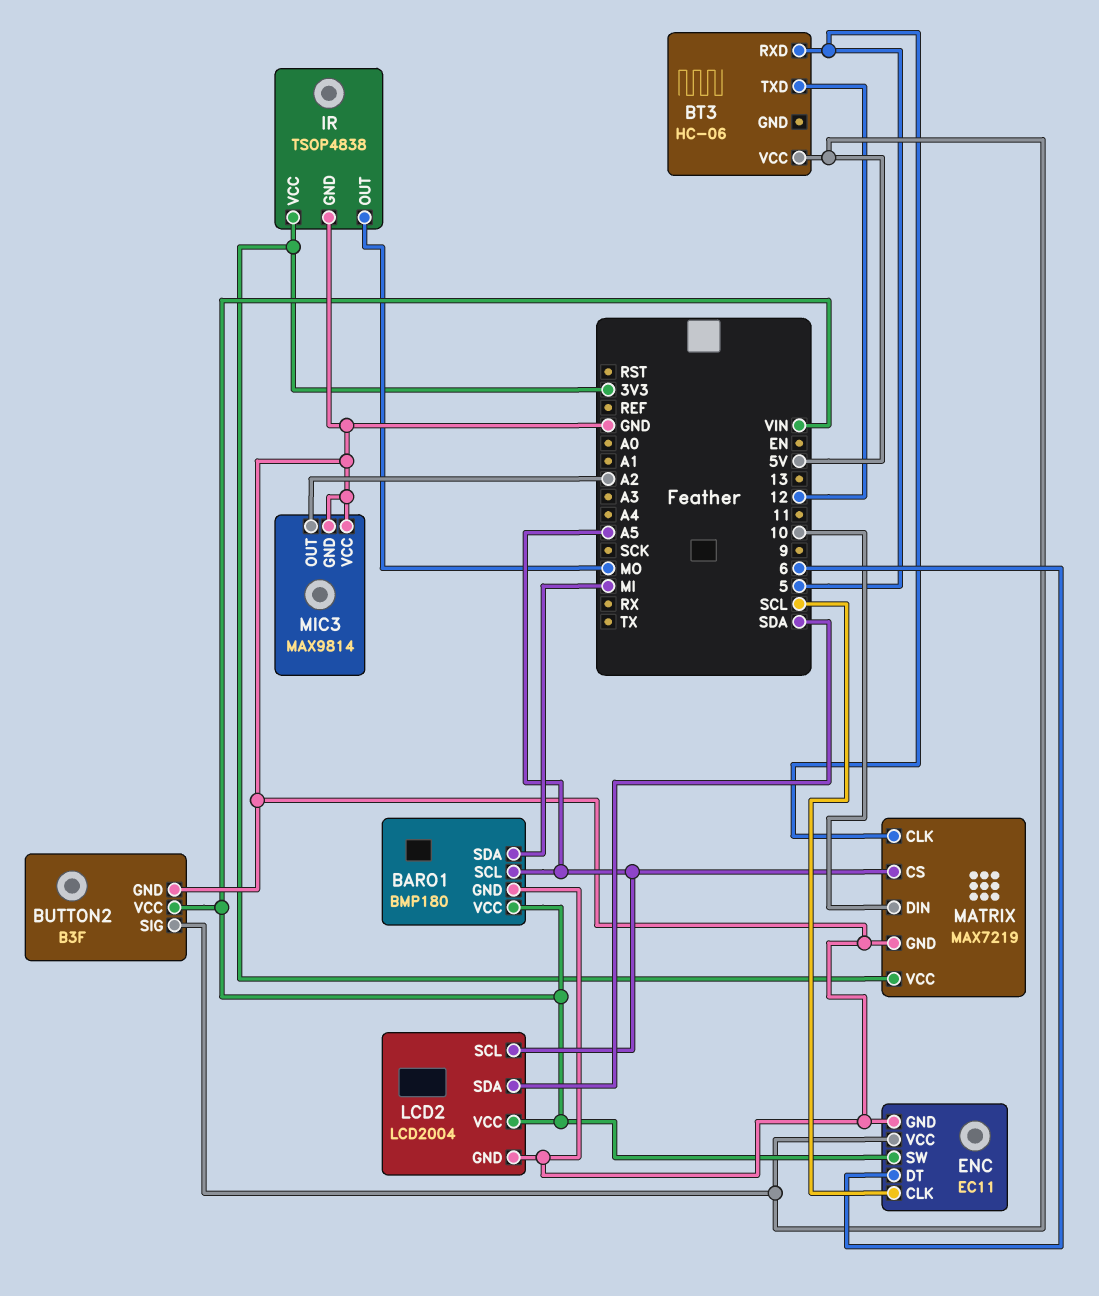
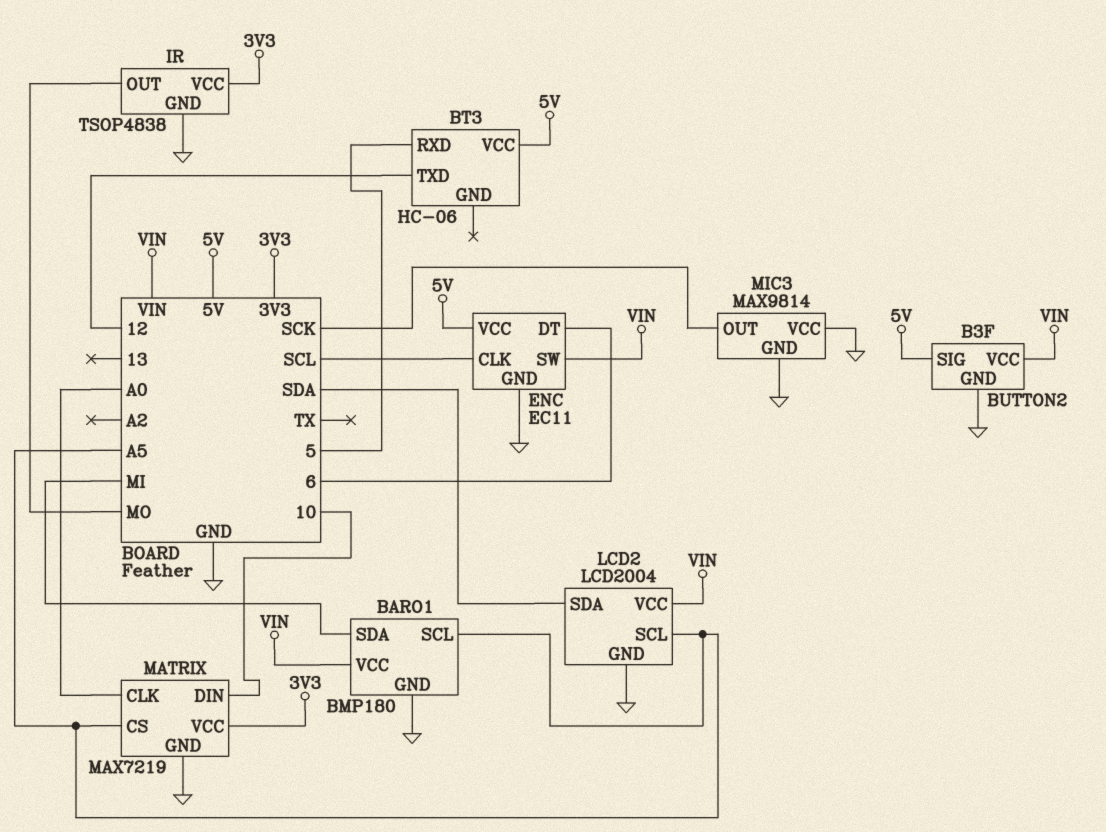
MATRIX pin CLK: 5 -> A0
MIC3 pin OUT: A2 -> SCK

